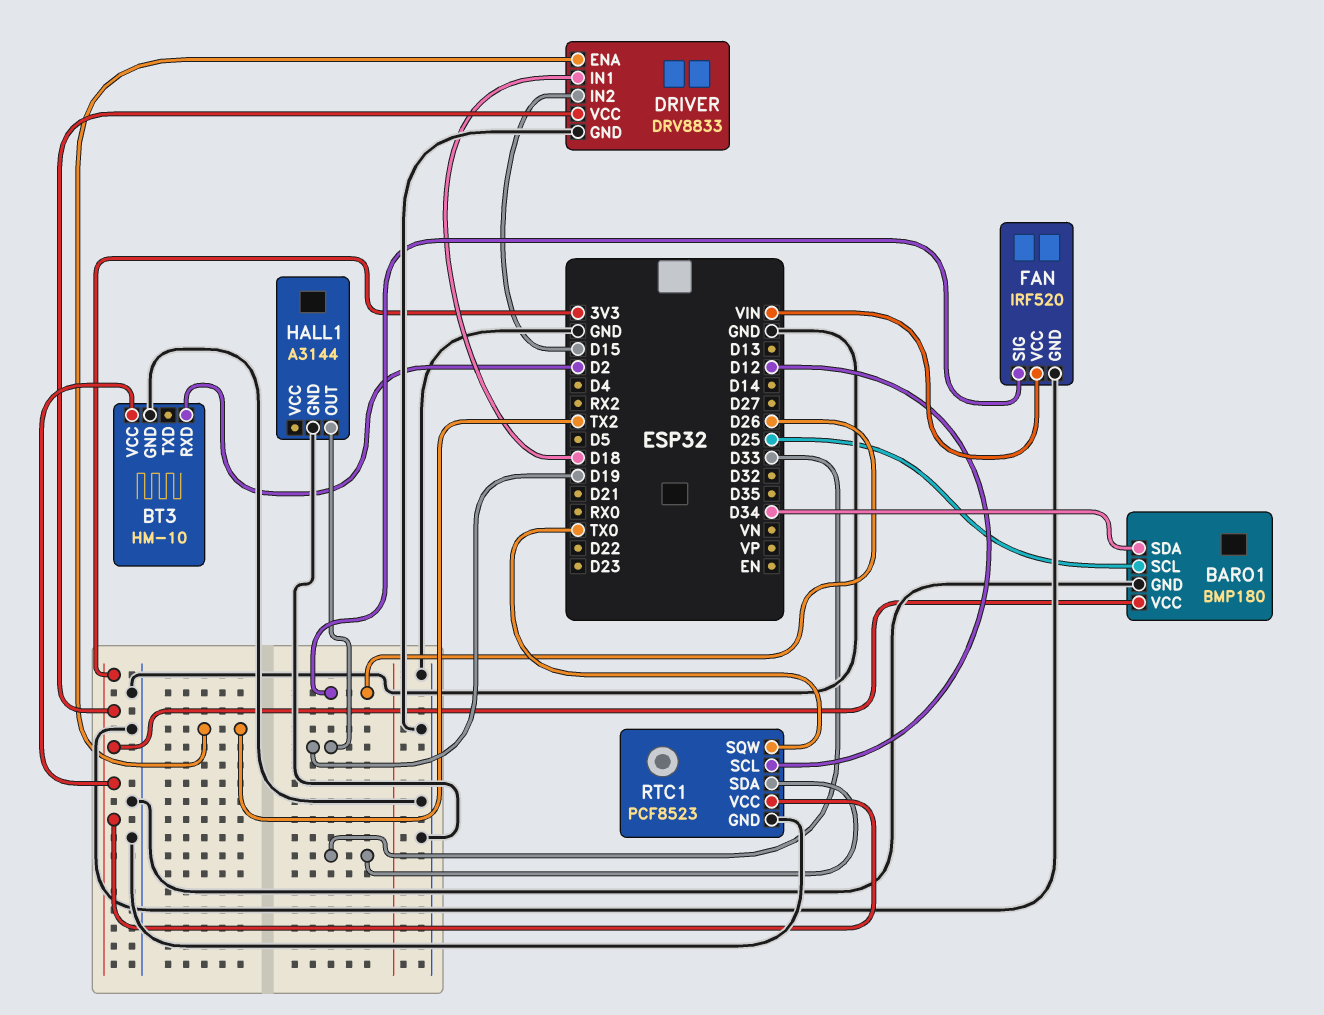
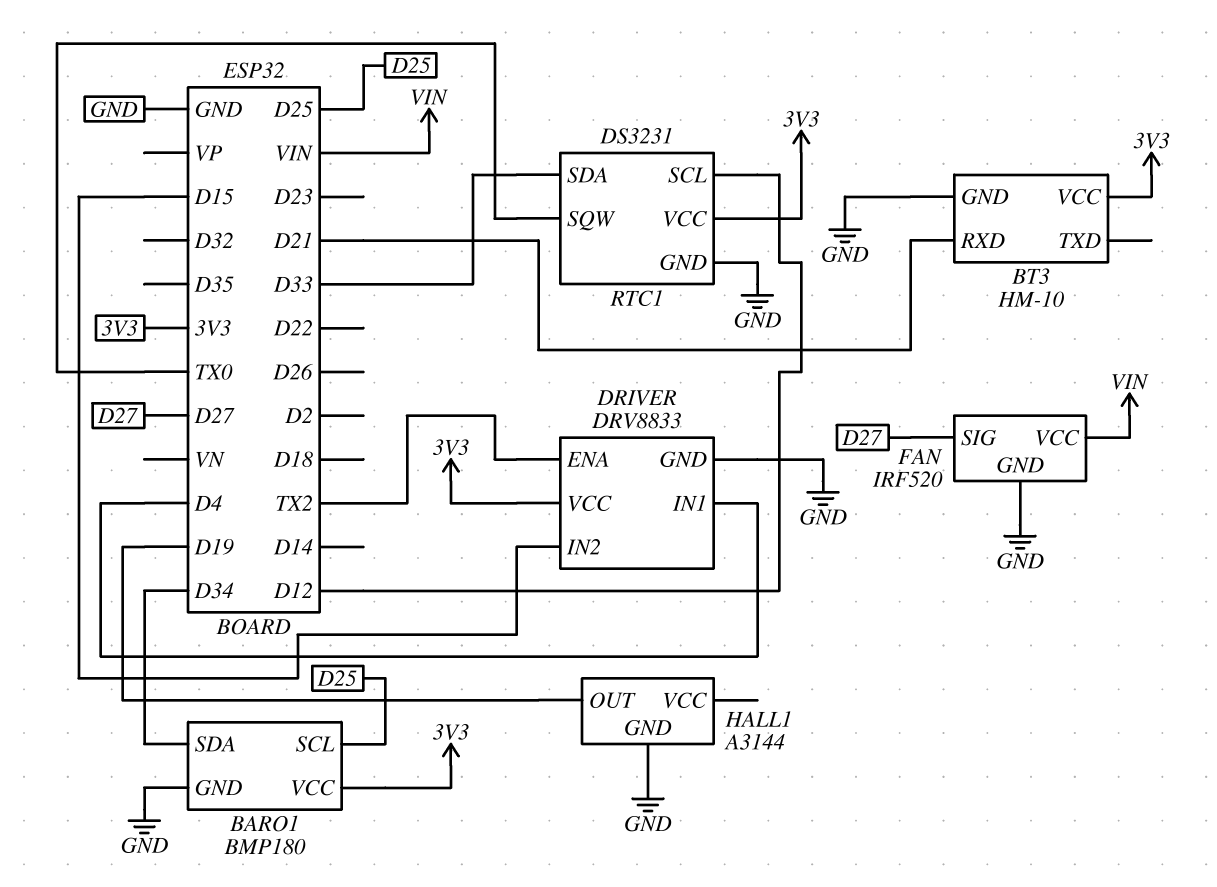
BT3 pin RXD: D2 -> D21
DRIVER pin IN1: D18 -> D4
FAN pin SIG: D26 -> D27
RTC1: PCF8523 -> DS3231

